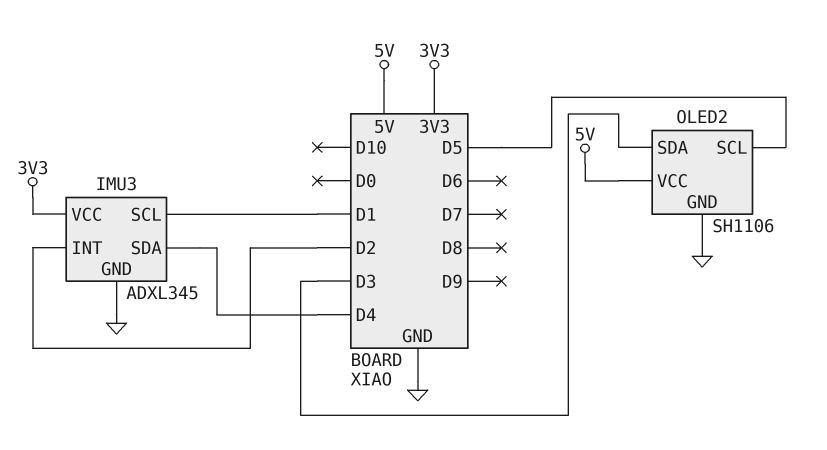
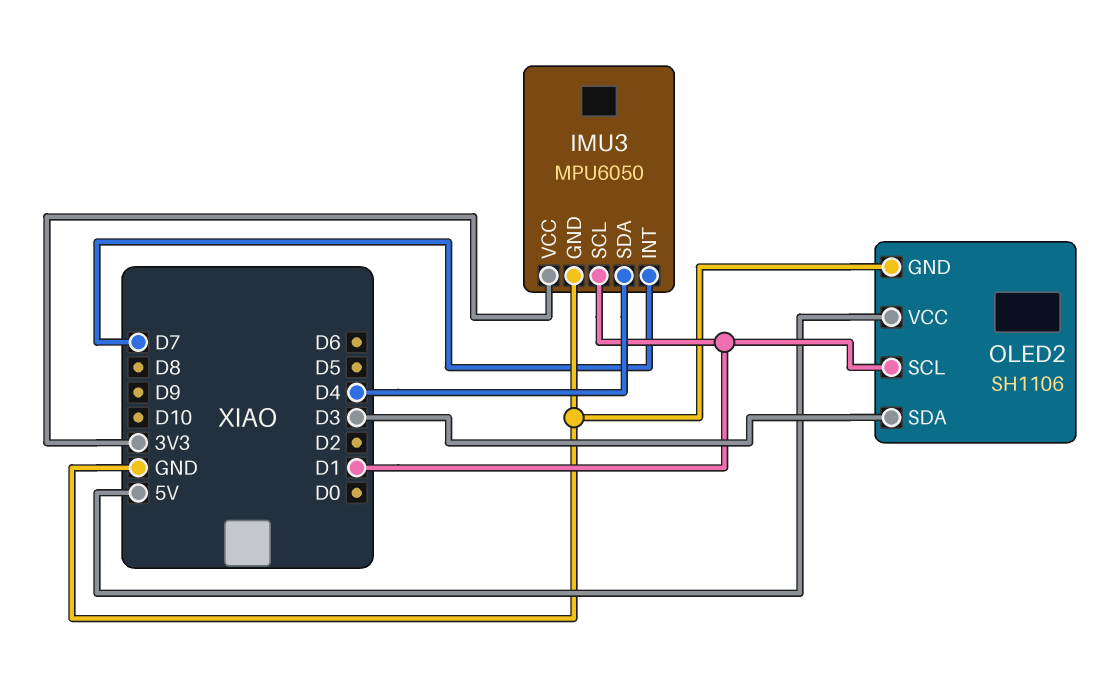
IMU3: ADXL345 -> MPU6050
IMU3 pin INT: D2 -> D7
OLED2 pin SCL: D5 -> D1

